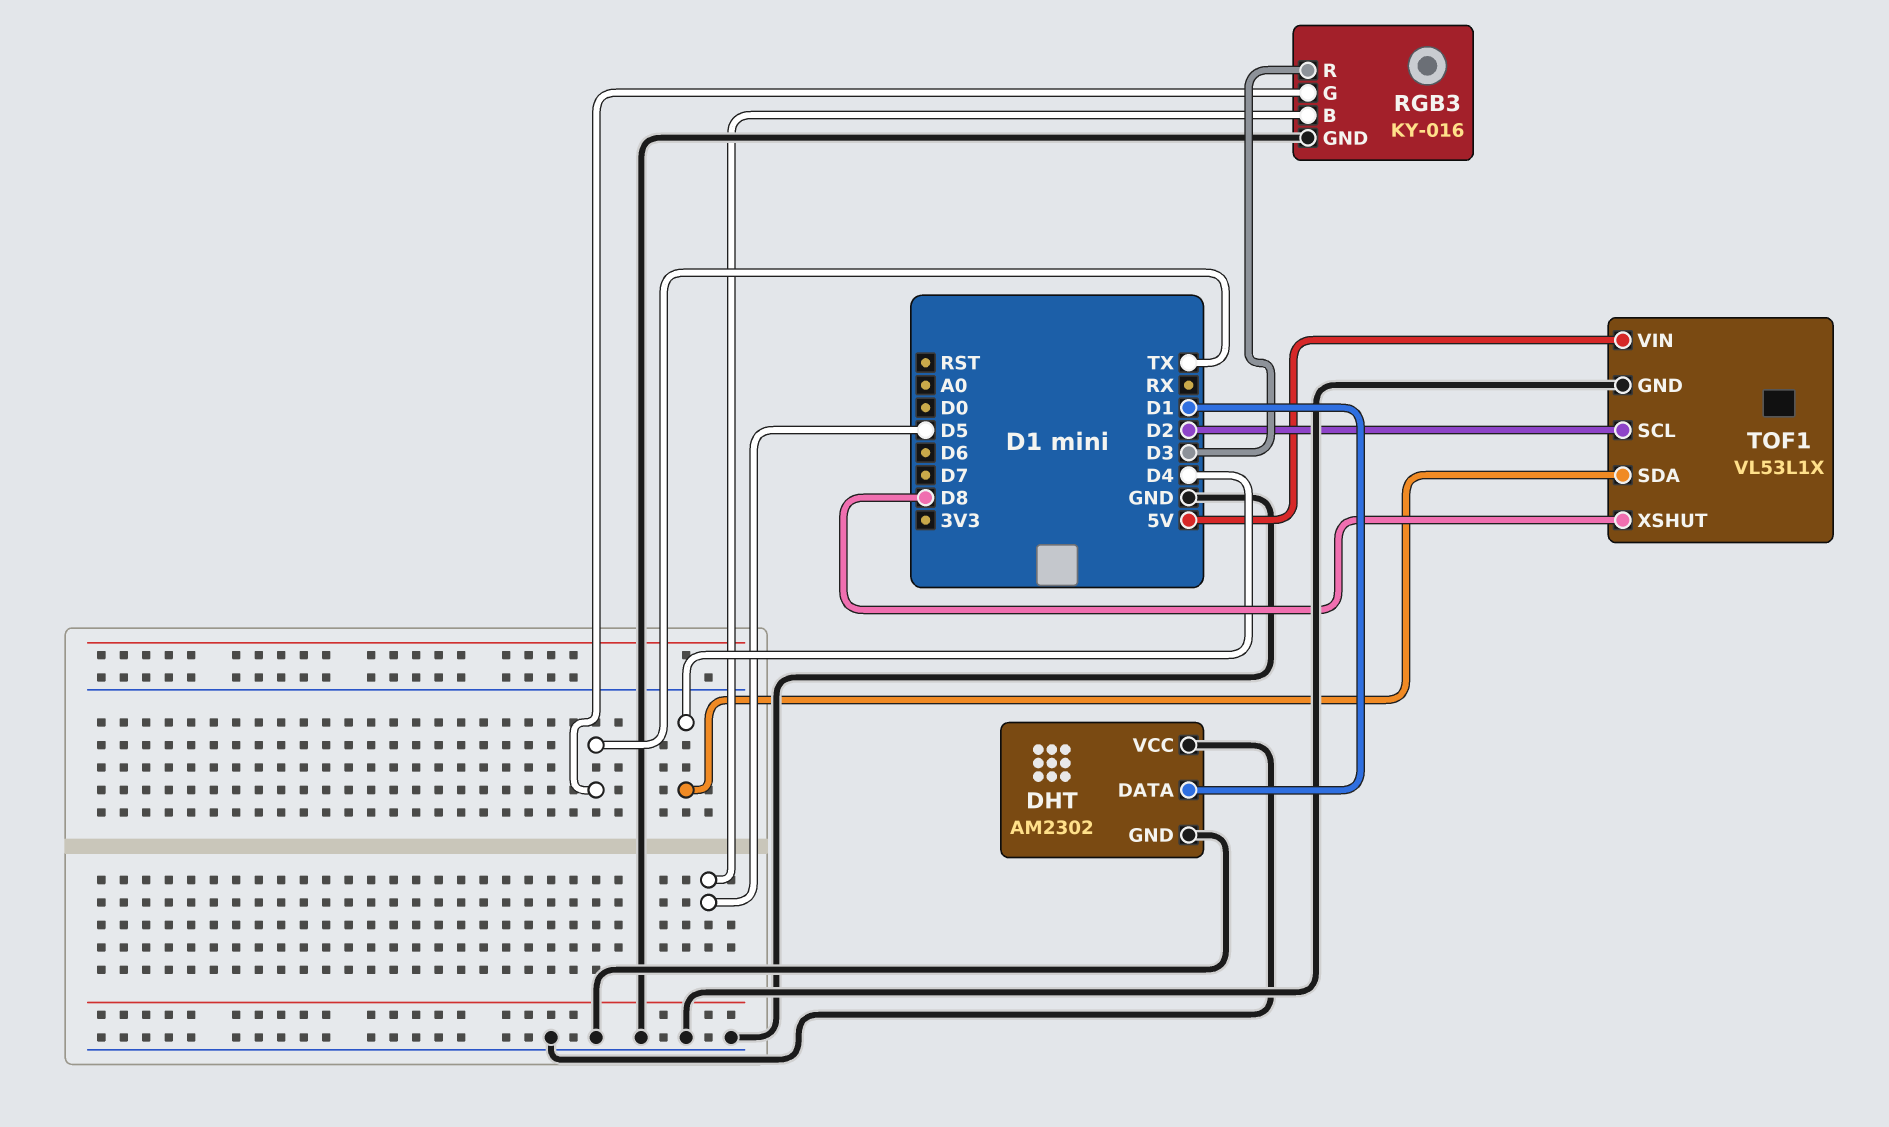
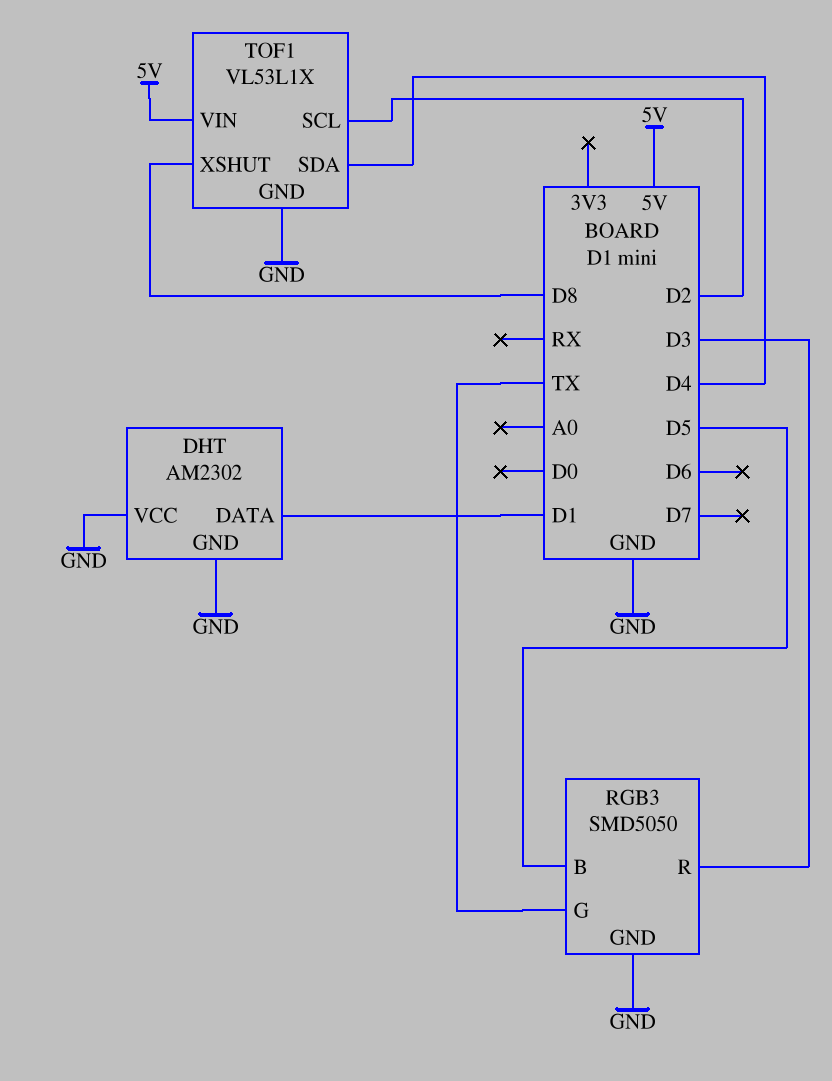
RGB3: KY-016 -> SMD5050

